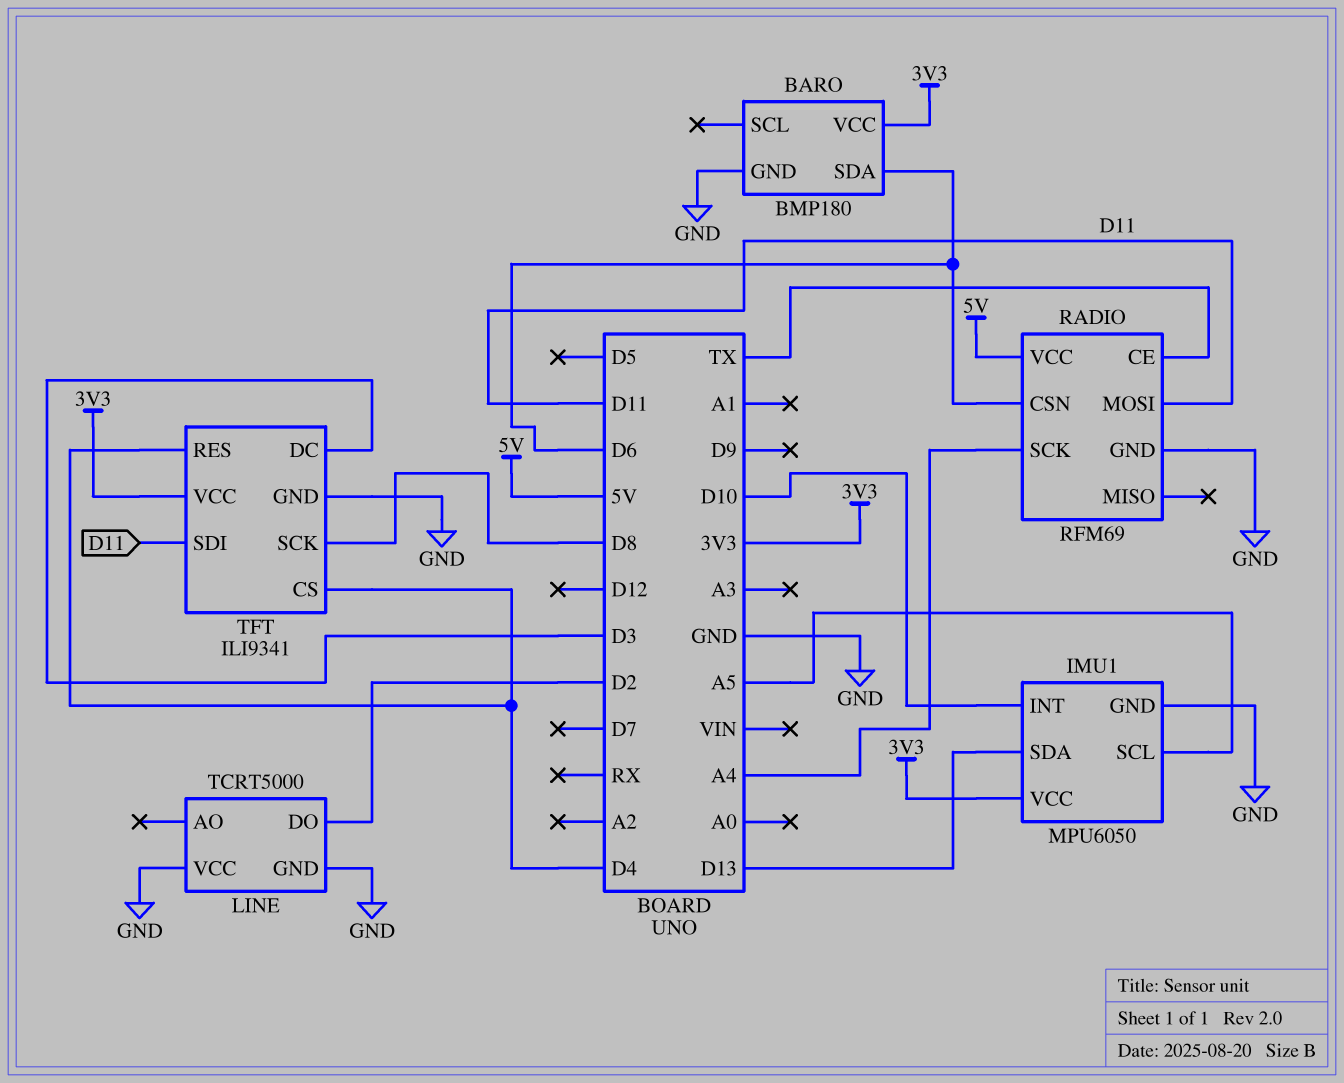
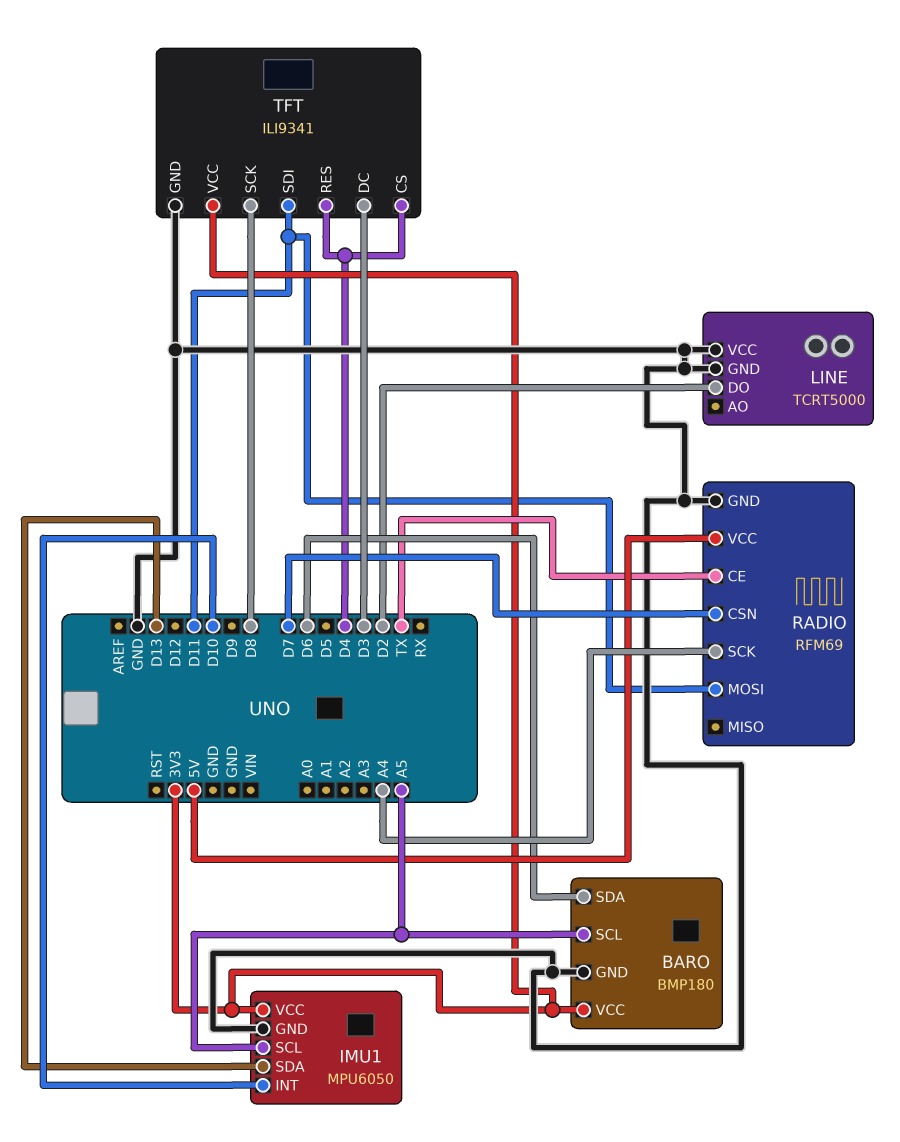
BARO pin SCL: none -> A5
RADIO pin CSN: D6 -> D7

